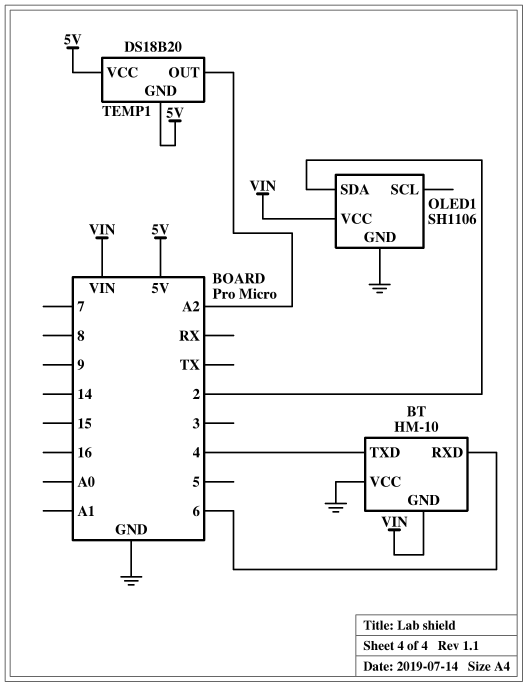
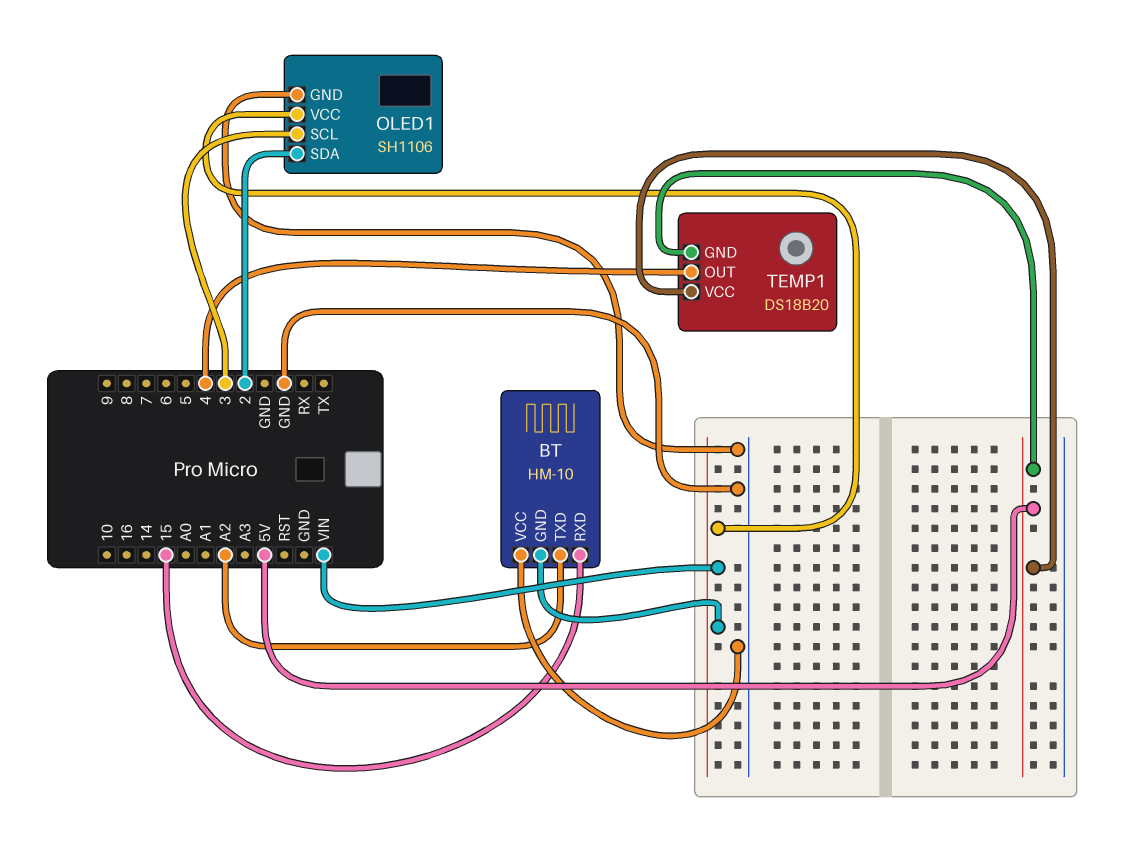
BT pin RXD: 6 -> 15
BT pin TXD: 4 -> A2
OLED1 pin SCL: none -> 3
TEMP1 pin OUT: A2 -> 4

